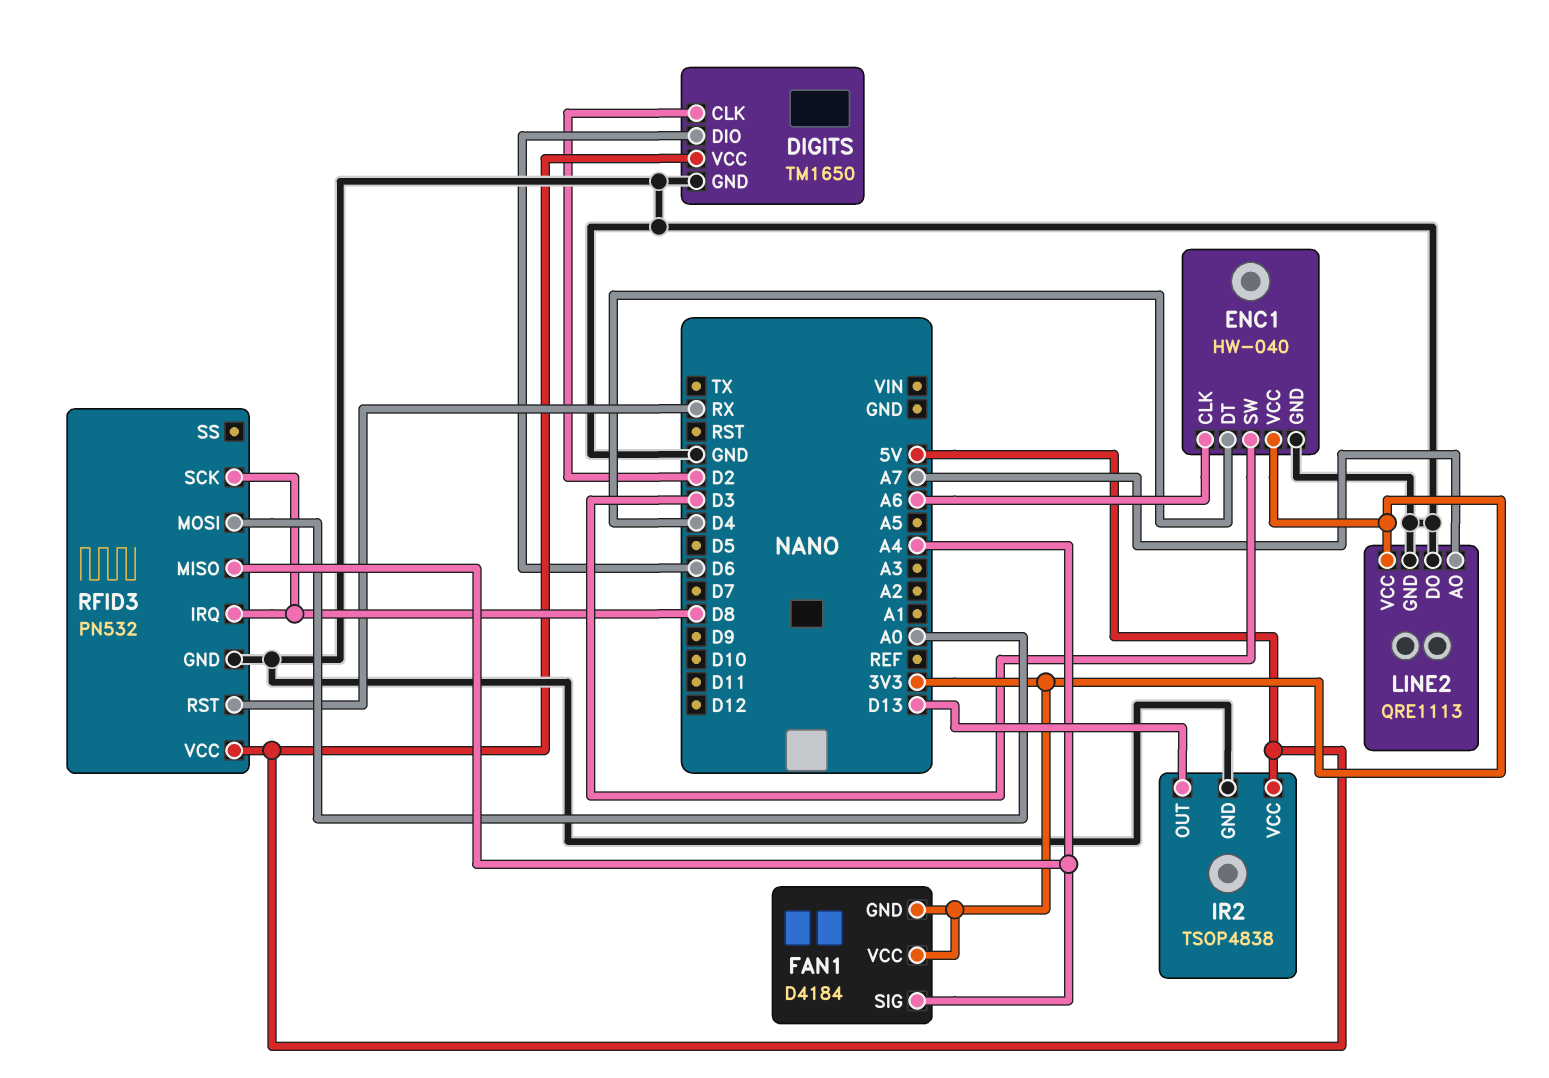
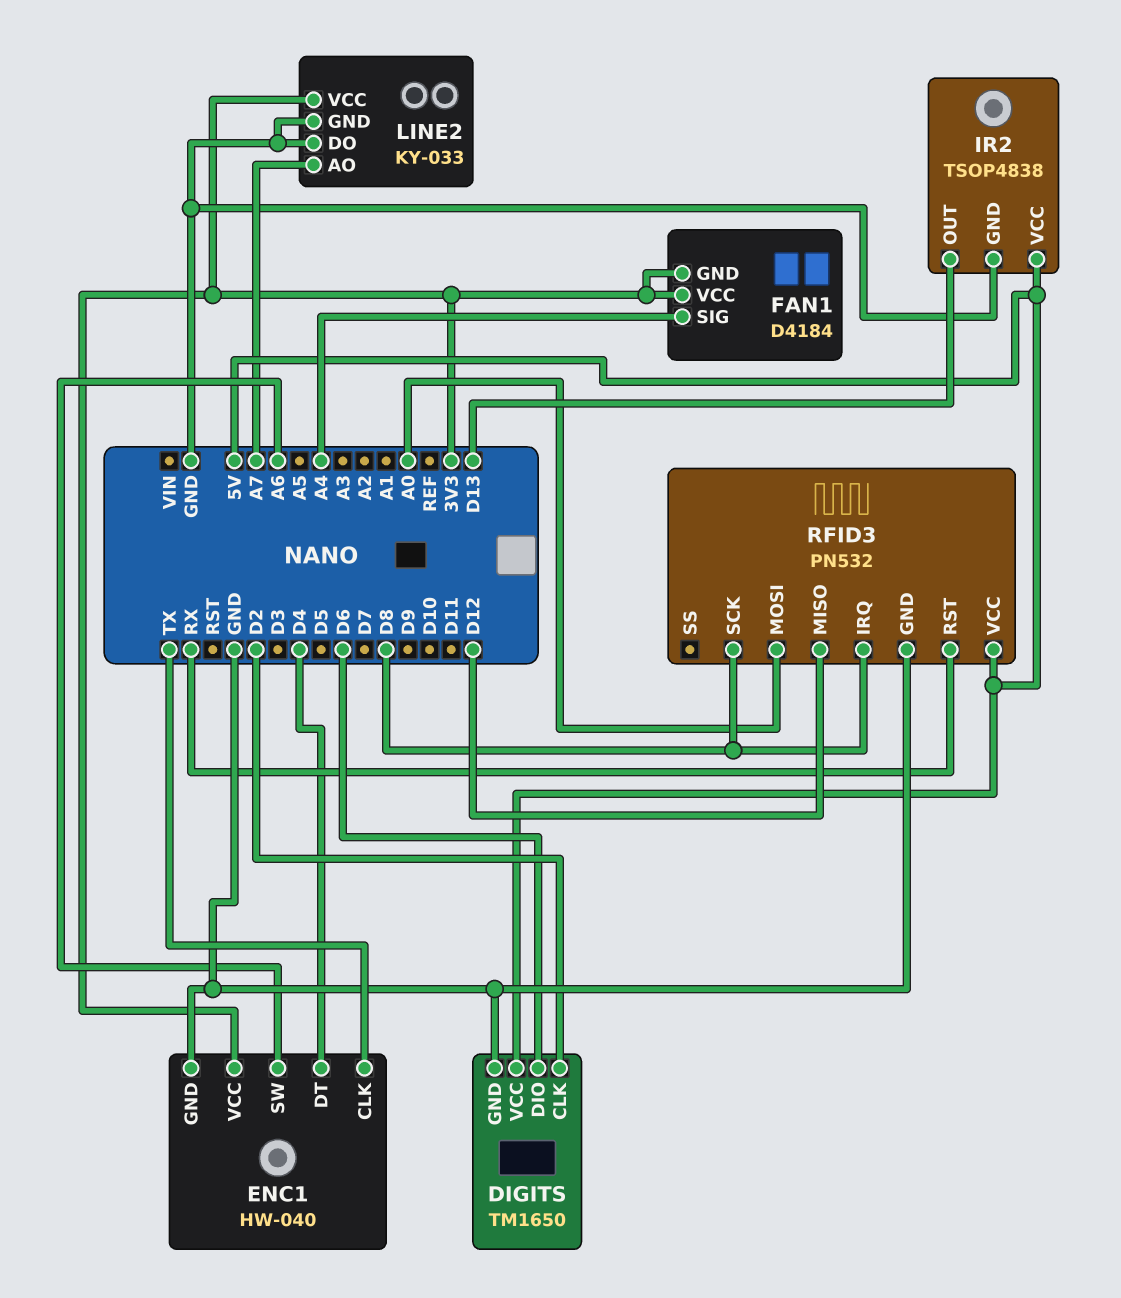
ENC1 pin CLK: A6 -> TX
ENC1 pin SW: D3 -> A6
LINE2: QRE1113 -> KY-033
RFID3 pin MISO: A4 -> D12

